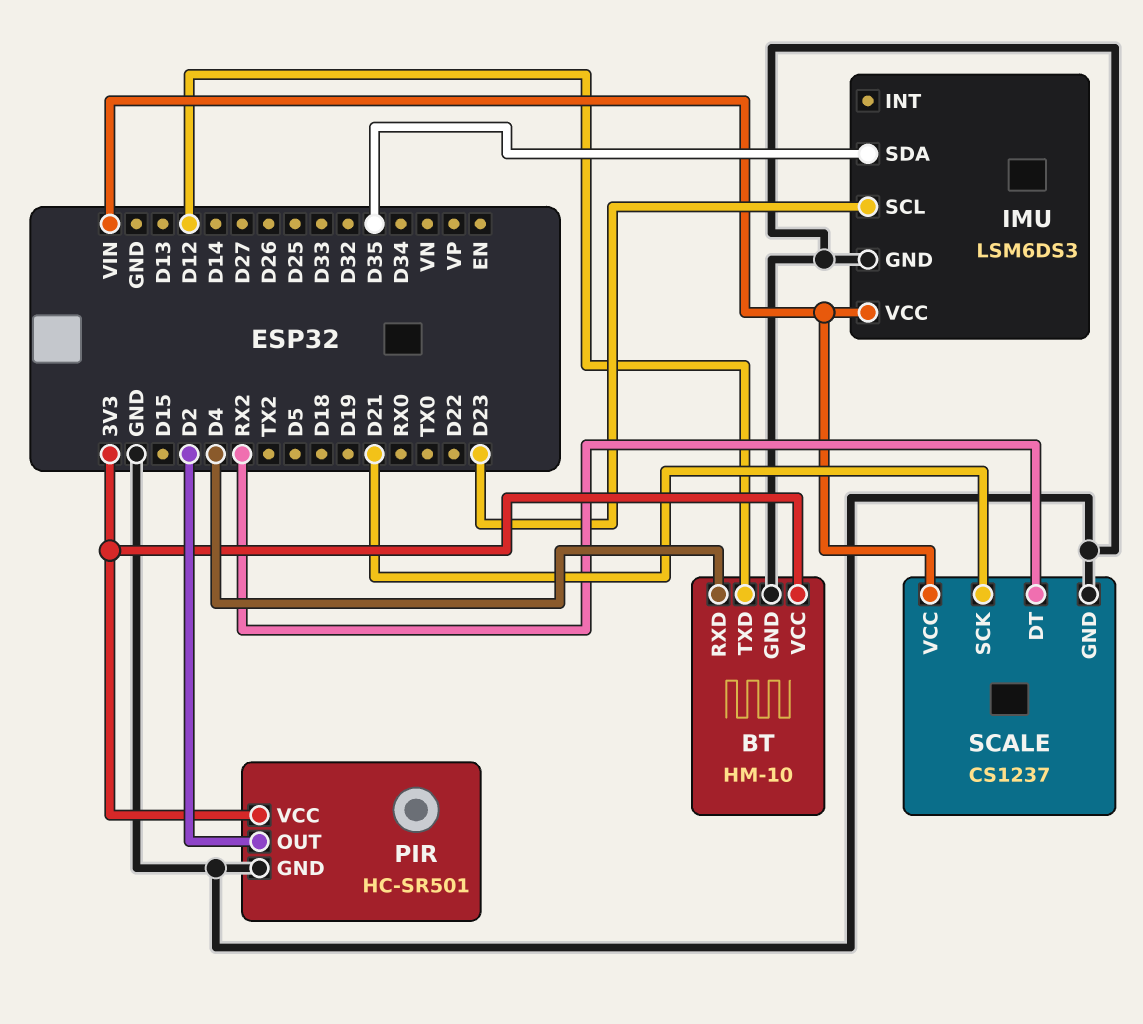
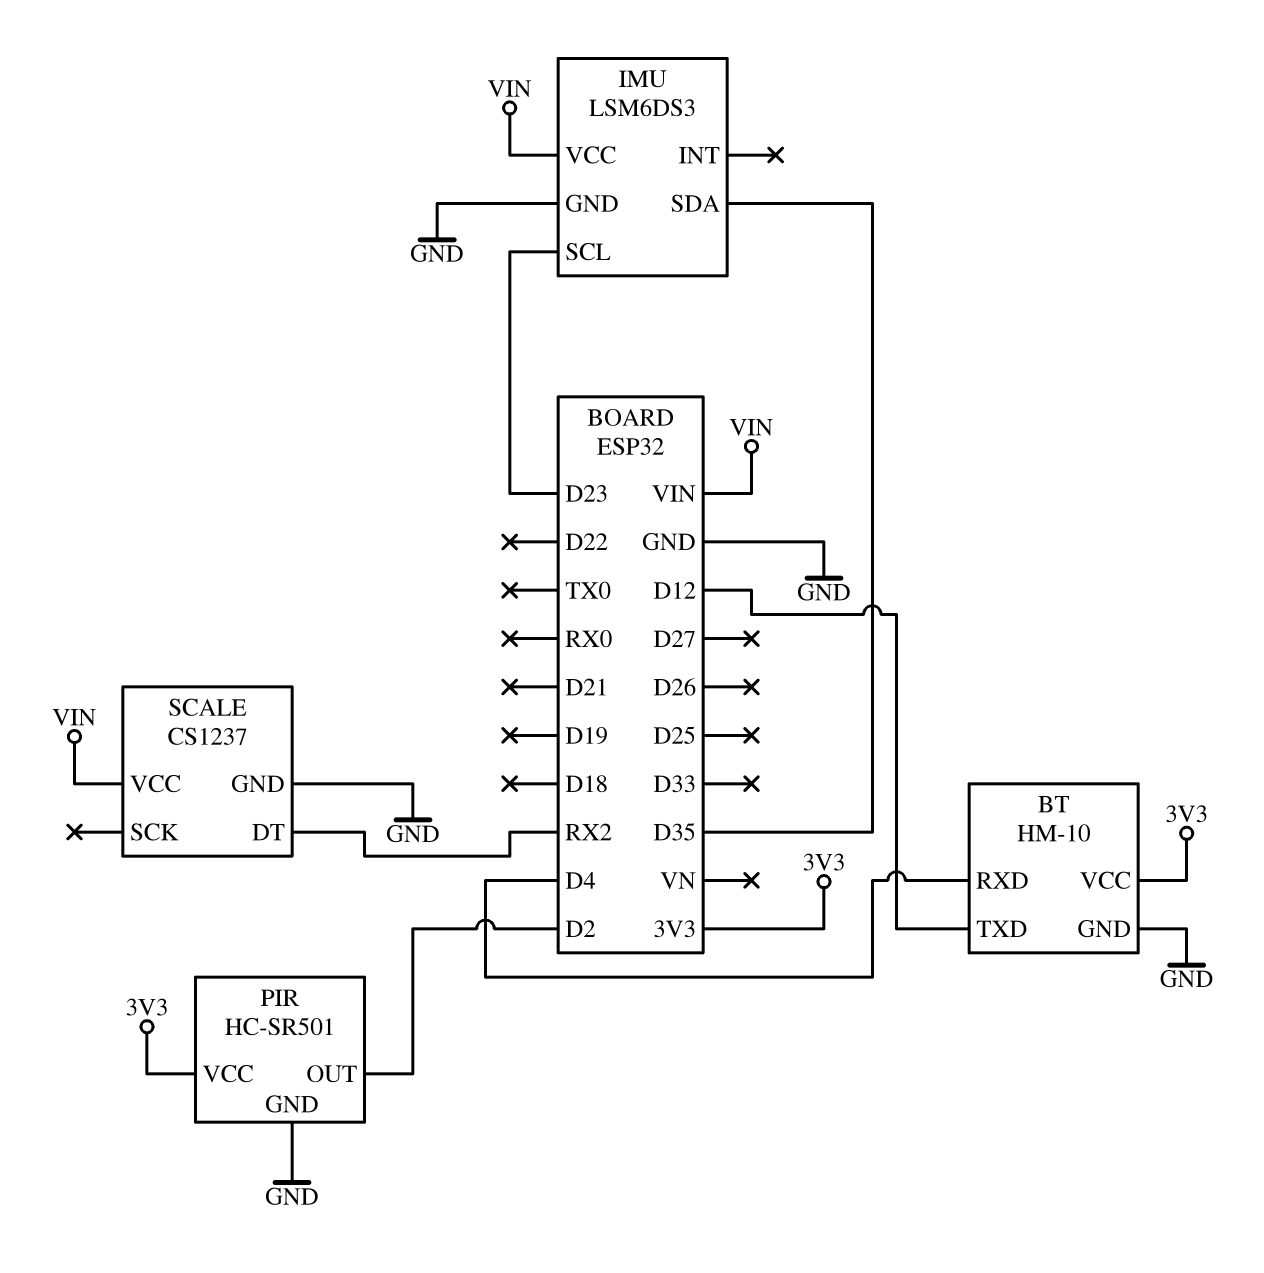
SCALE pin SCK: D21 -> none

